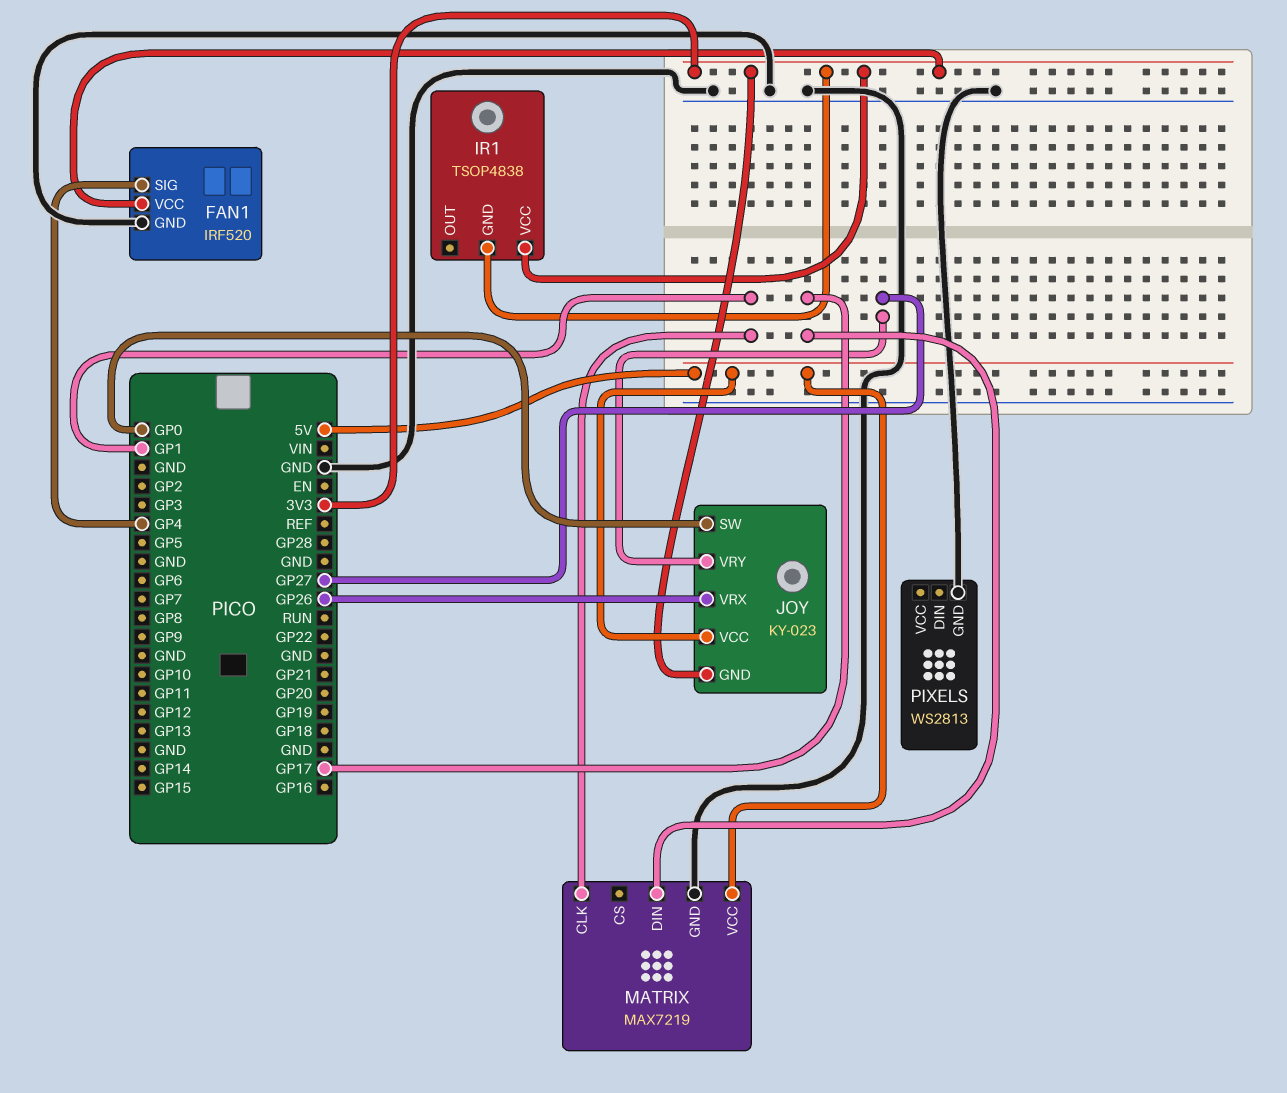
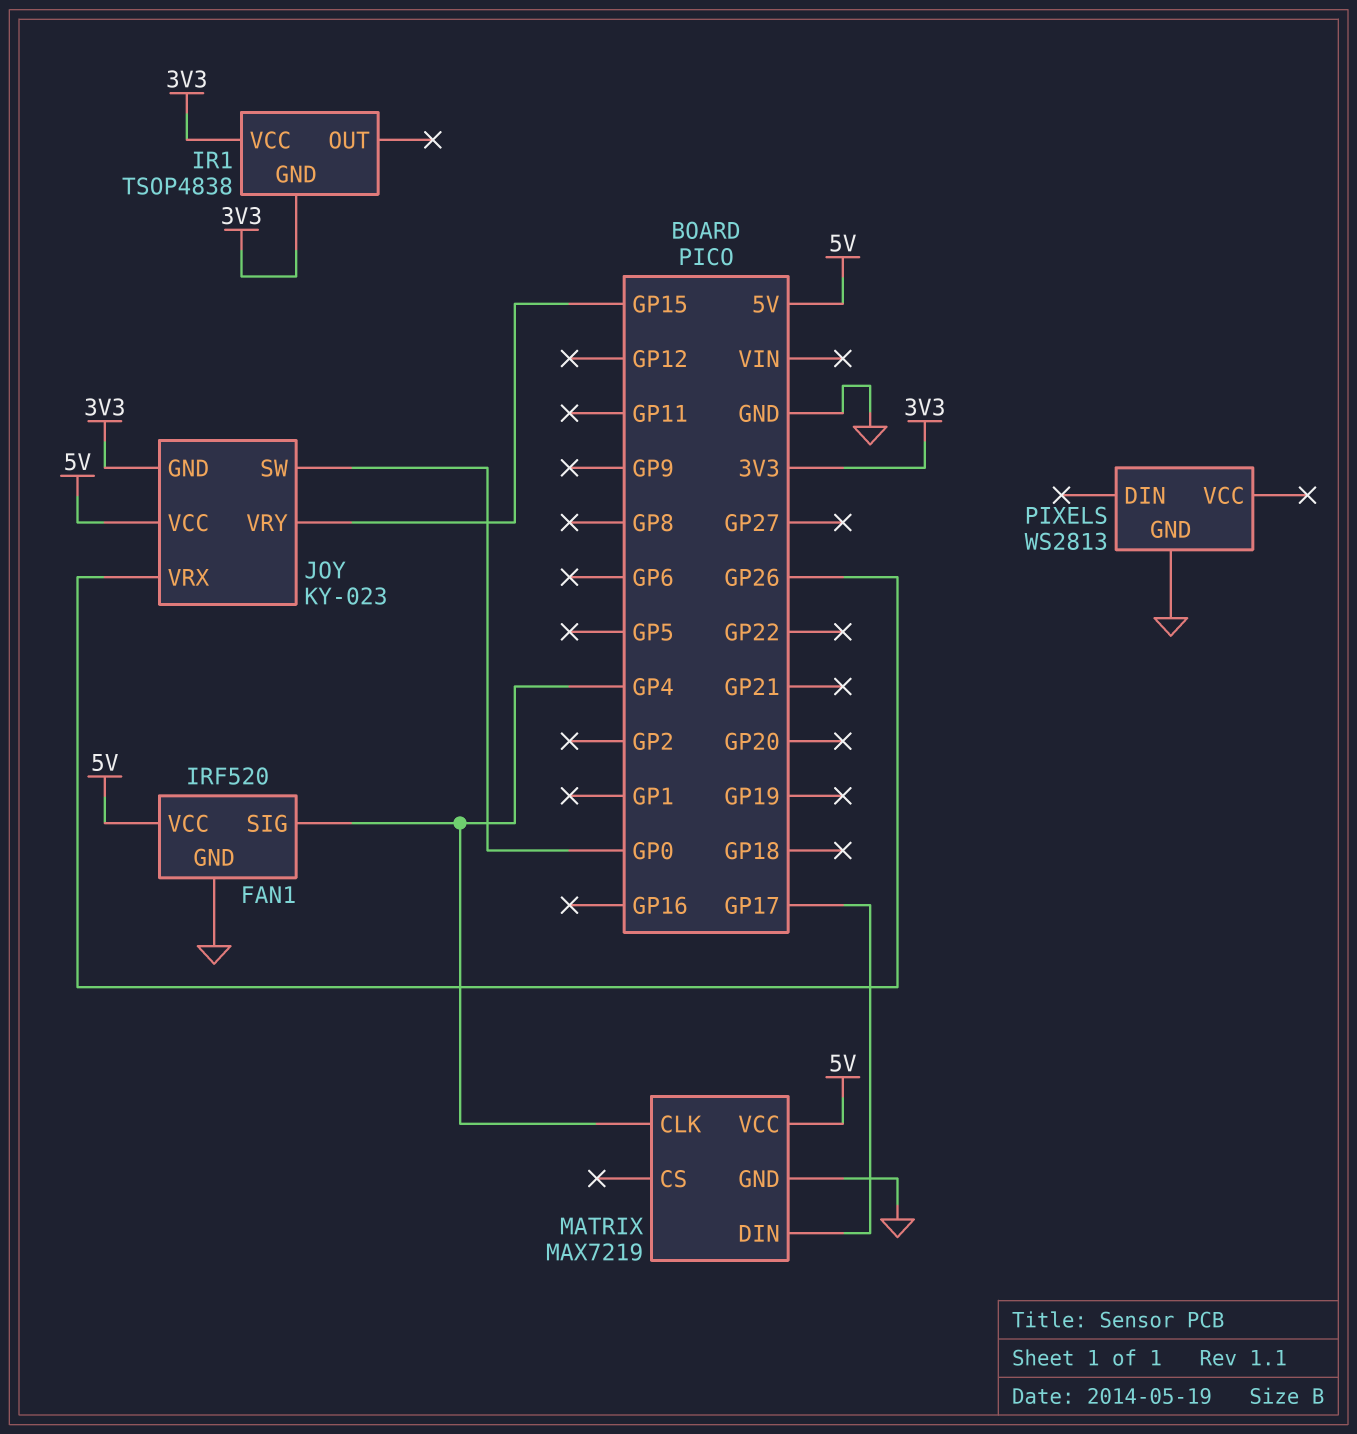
FAN1 pin VCC: 3V3 -> 5V
JOY pin VRY: GP27 -> GP15
MATRIX pin CLK: GP1 -> GP4

